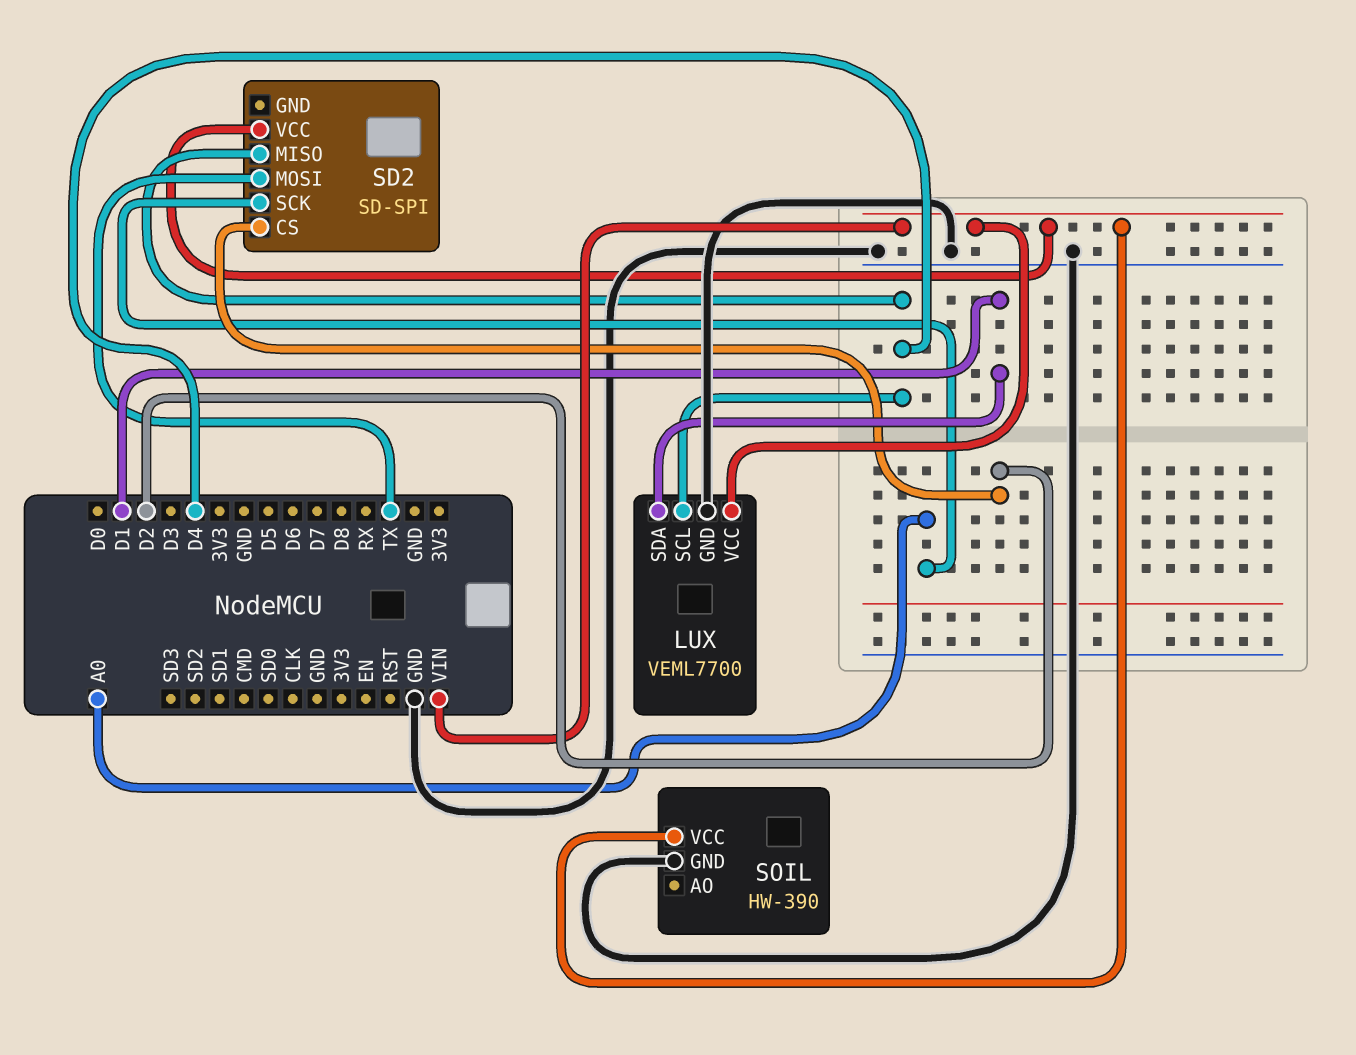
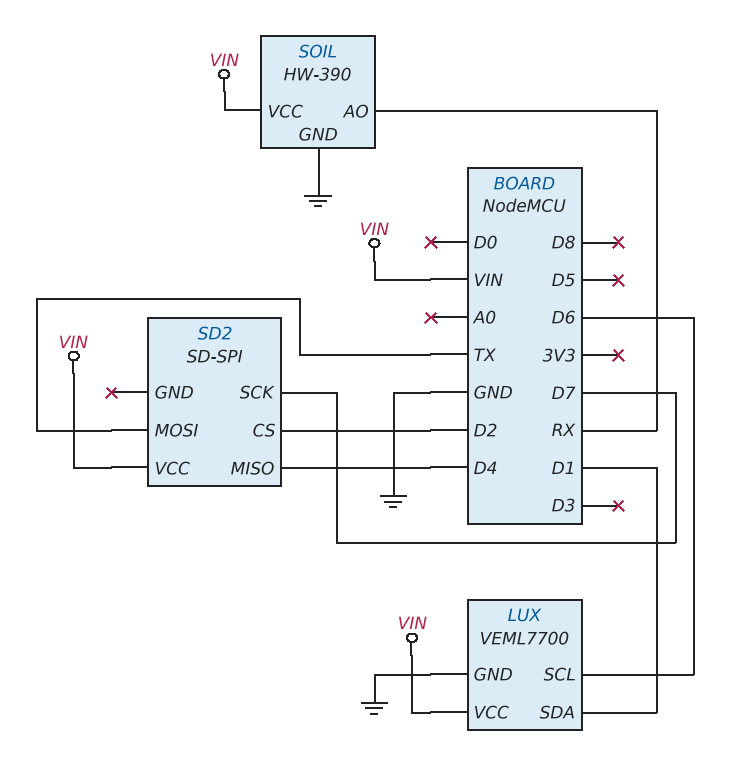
LUX pin SCL: D4 -> D6
SD2 pin SCK: A0 -> D7
SOIL pin AO: none -> RX

